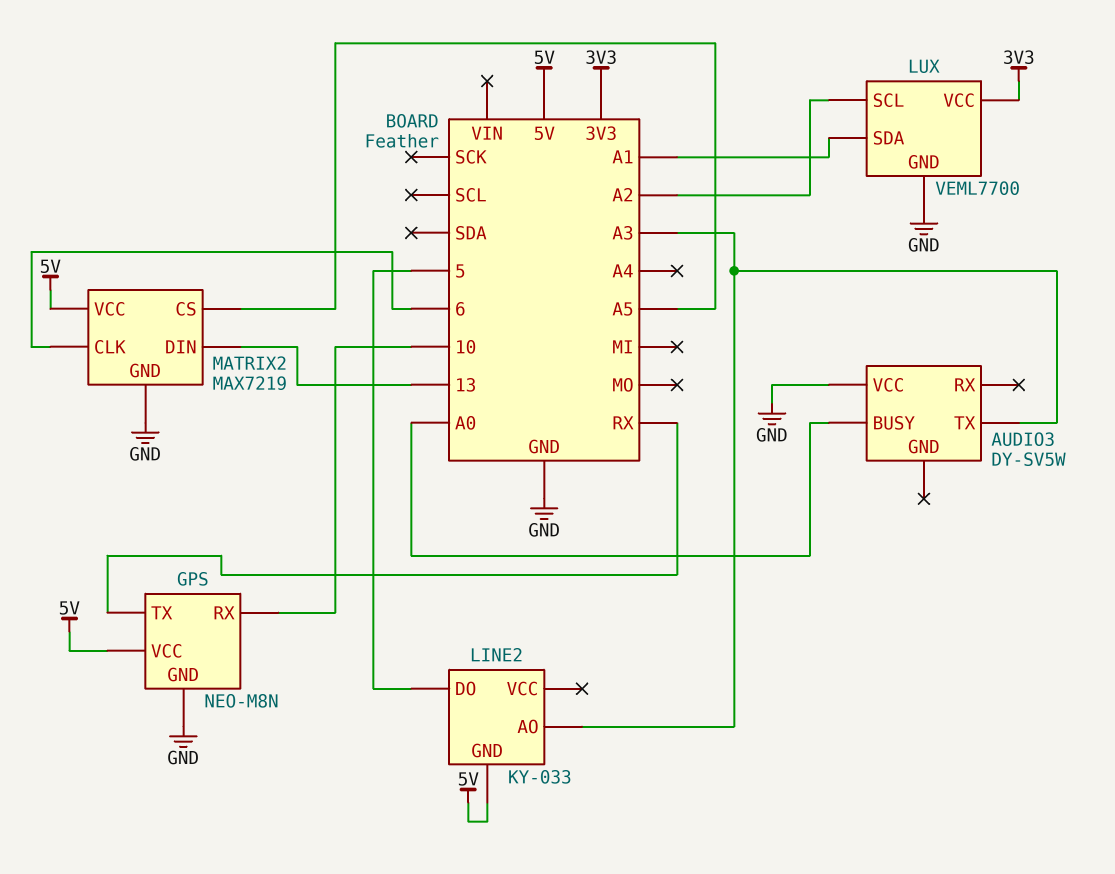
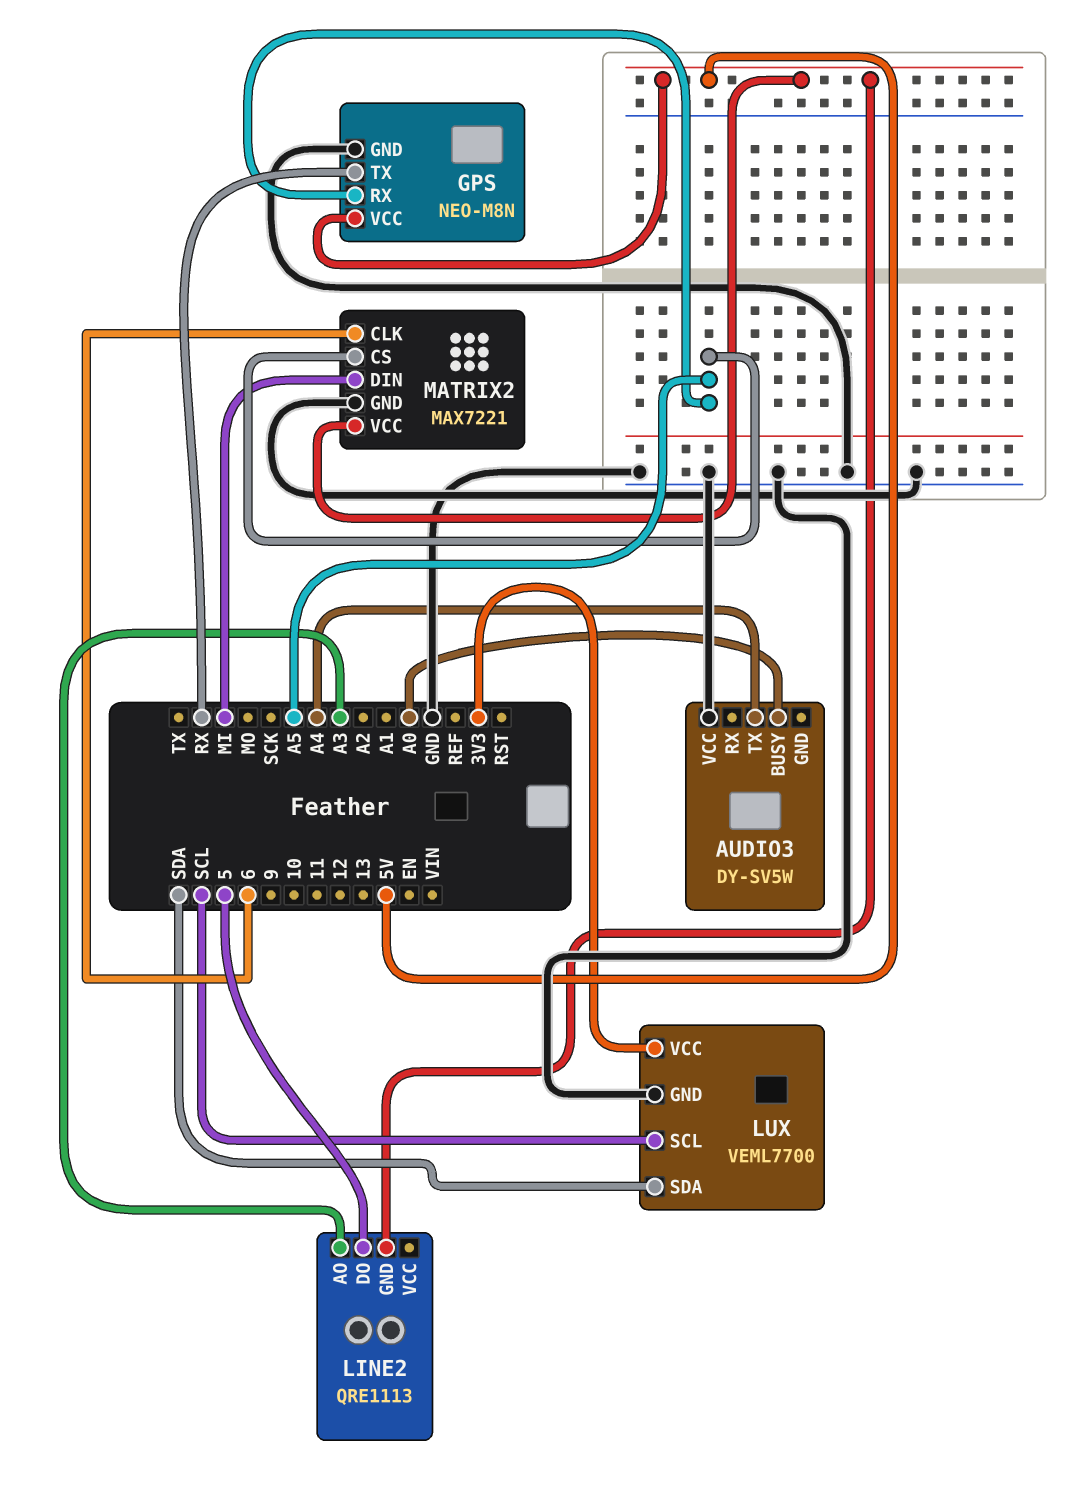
AUDIO3 pin TX: A3 -> A4
GPS pin RX: 10 -> A5
LINE2: KY-033 -> QRE1113
LUX pin SCL: A2 -> SCL
LUX pin SDA: A1 -> SDA
MATRIX2: MAX7219 -> MAX7221
MATRIX2 pin DIN: 13 -> MI

